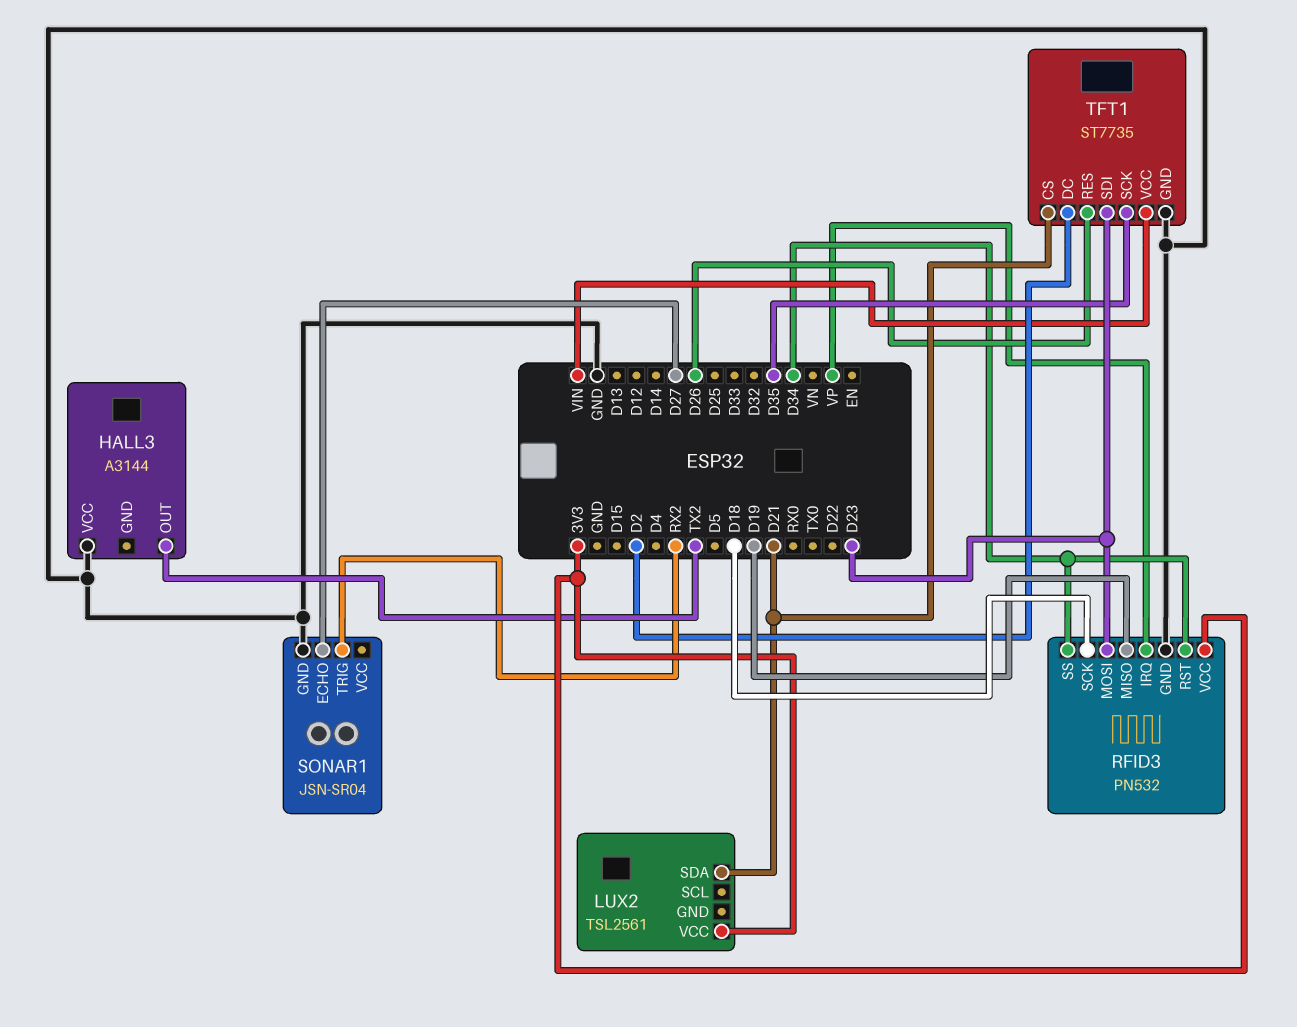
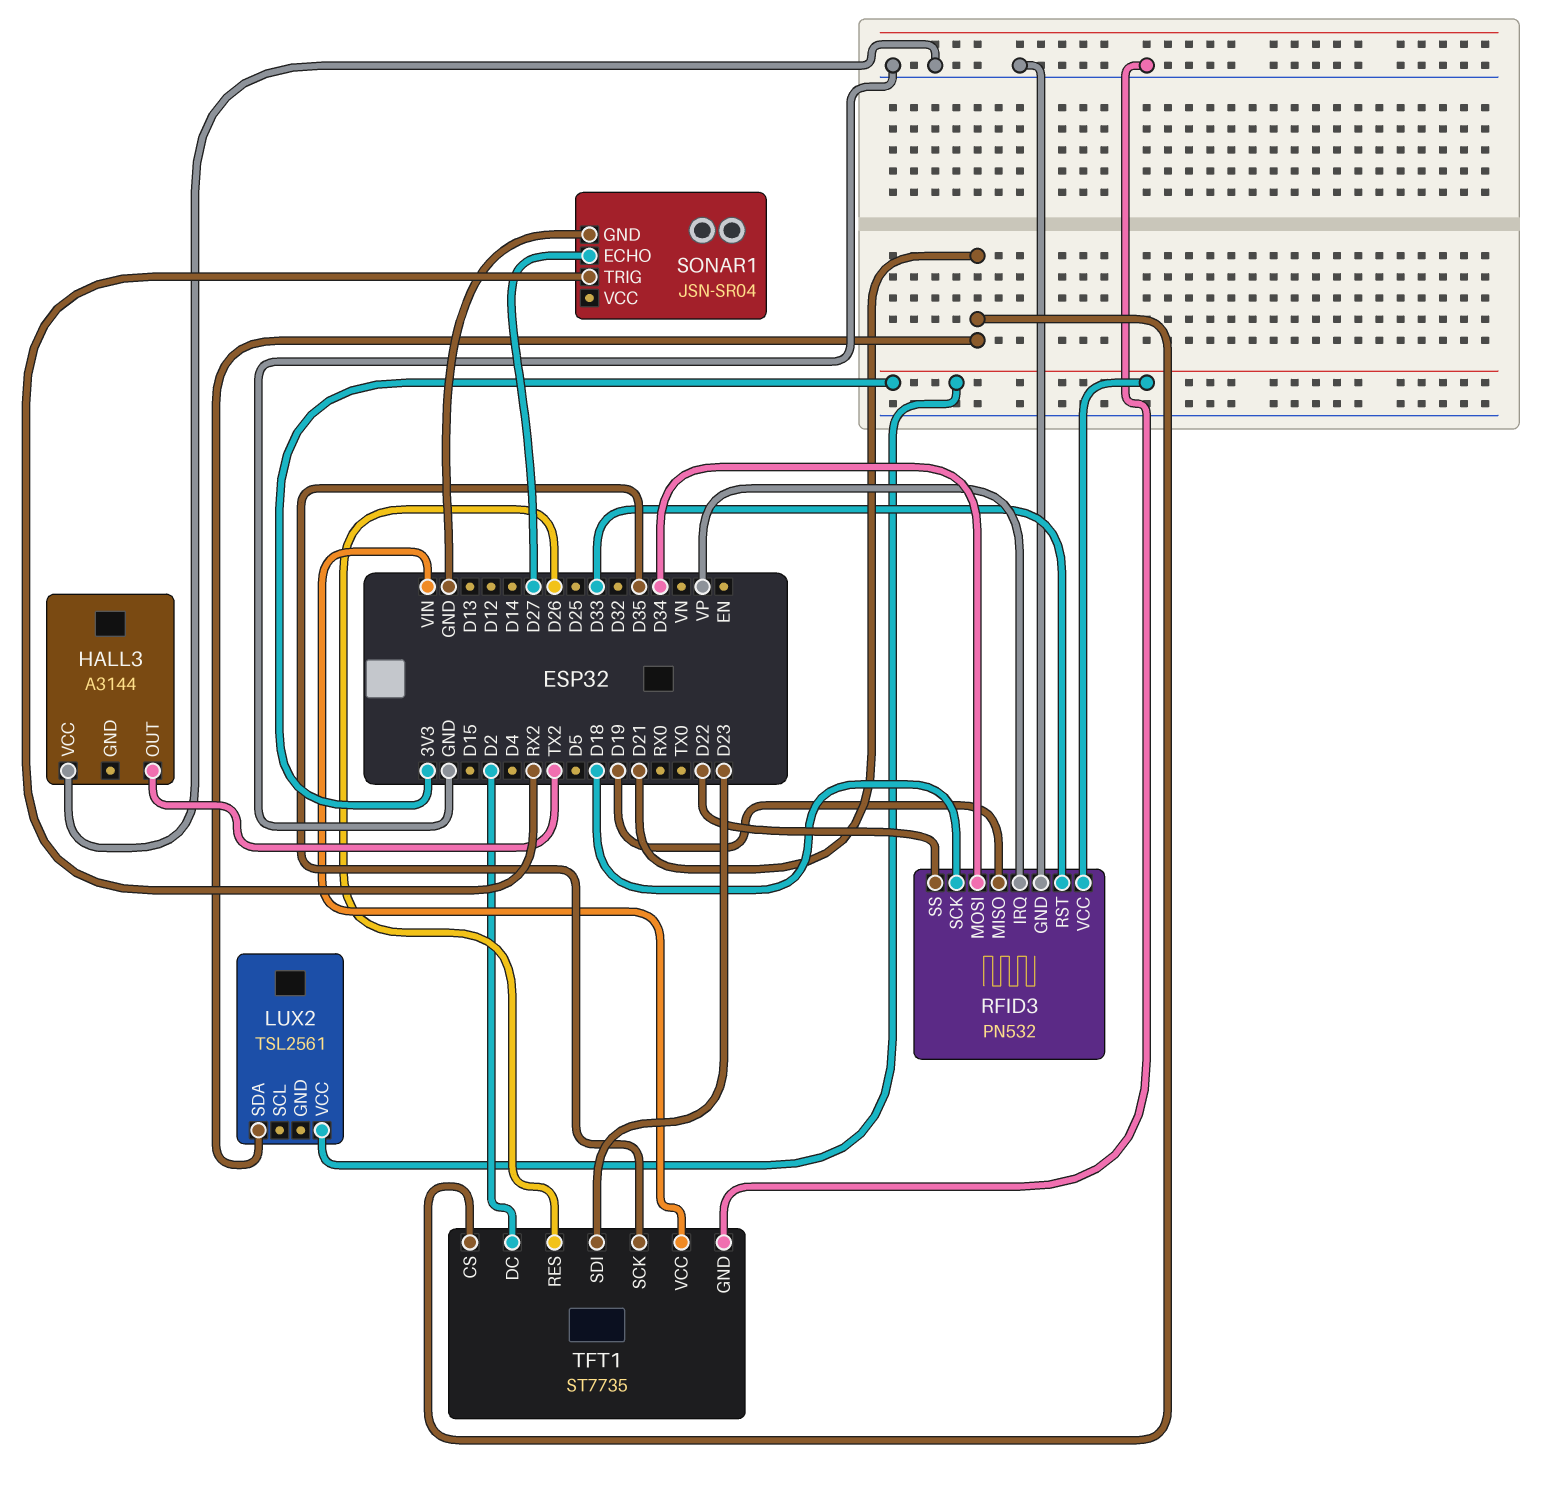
RFID3 pin MOSI: D23 -> D34
RFID3 pin RST: D34 -> D33
RFID3 pin SS: D34 -> D22

